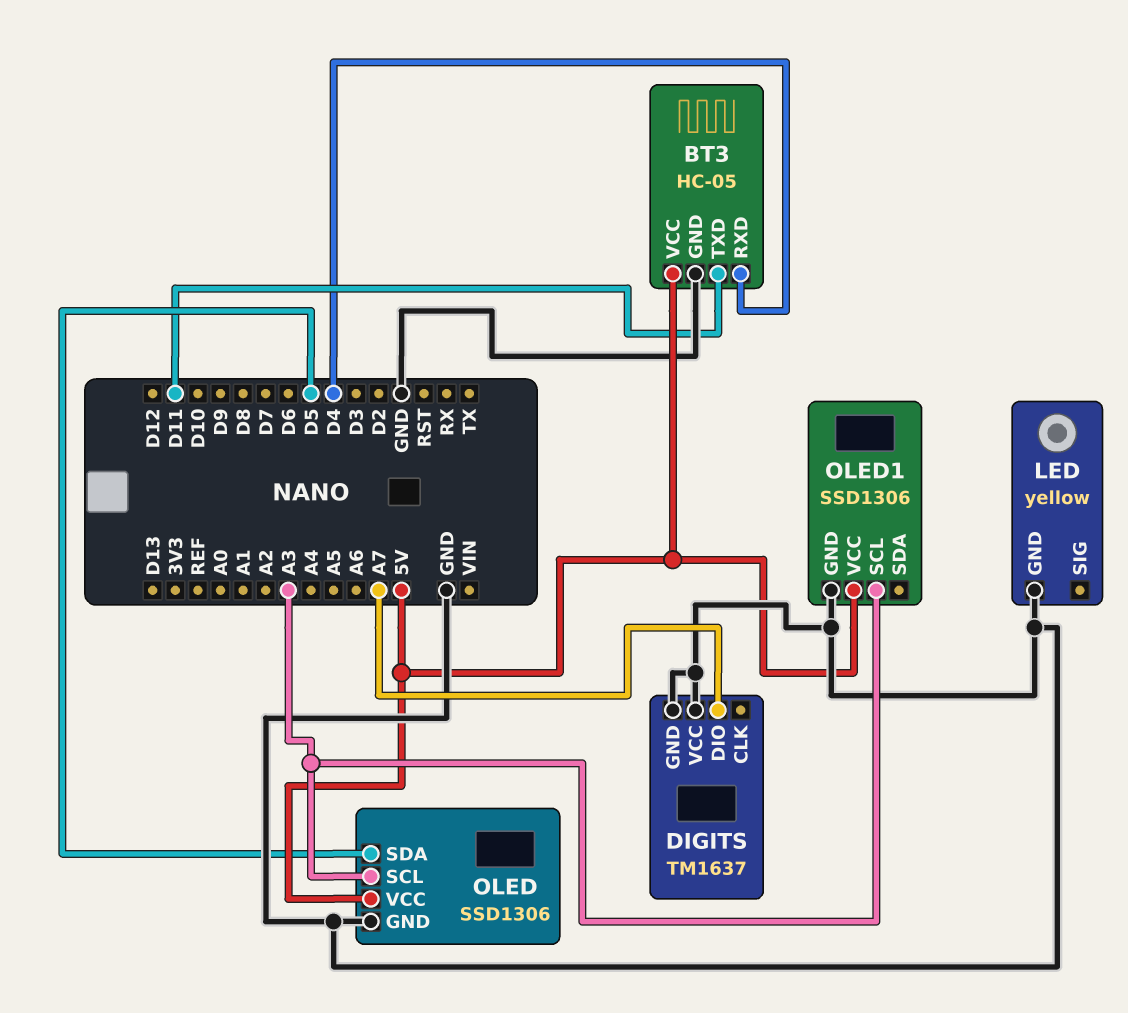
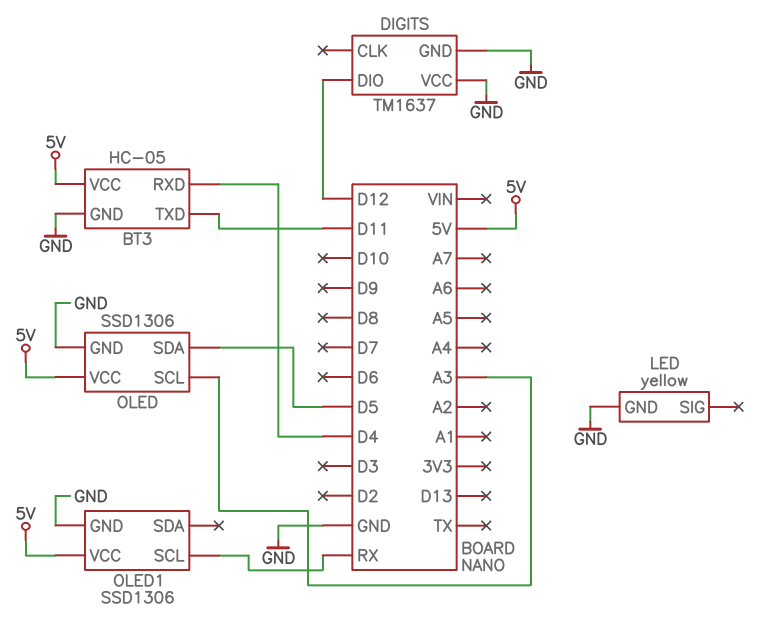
DIGITS pin DIO: A7 -> D12
OLED1 pin SCL: A3 -> RX

